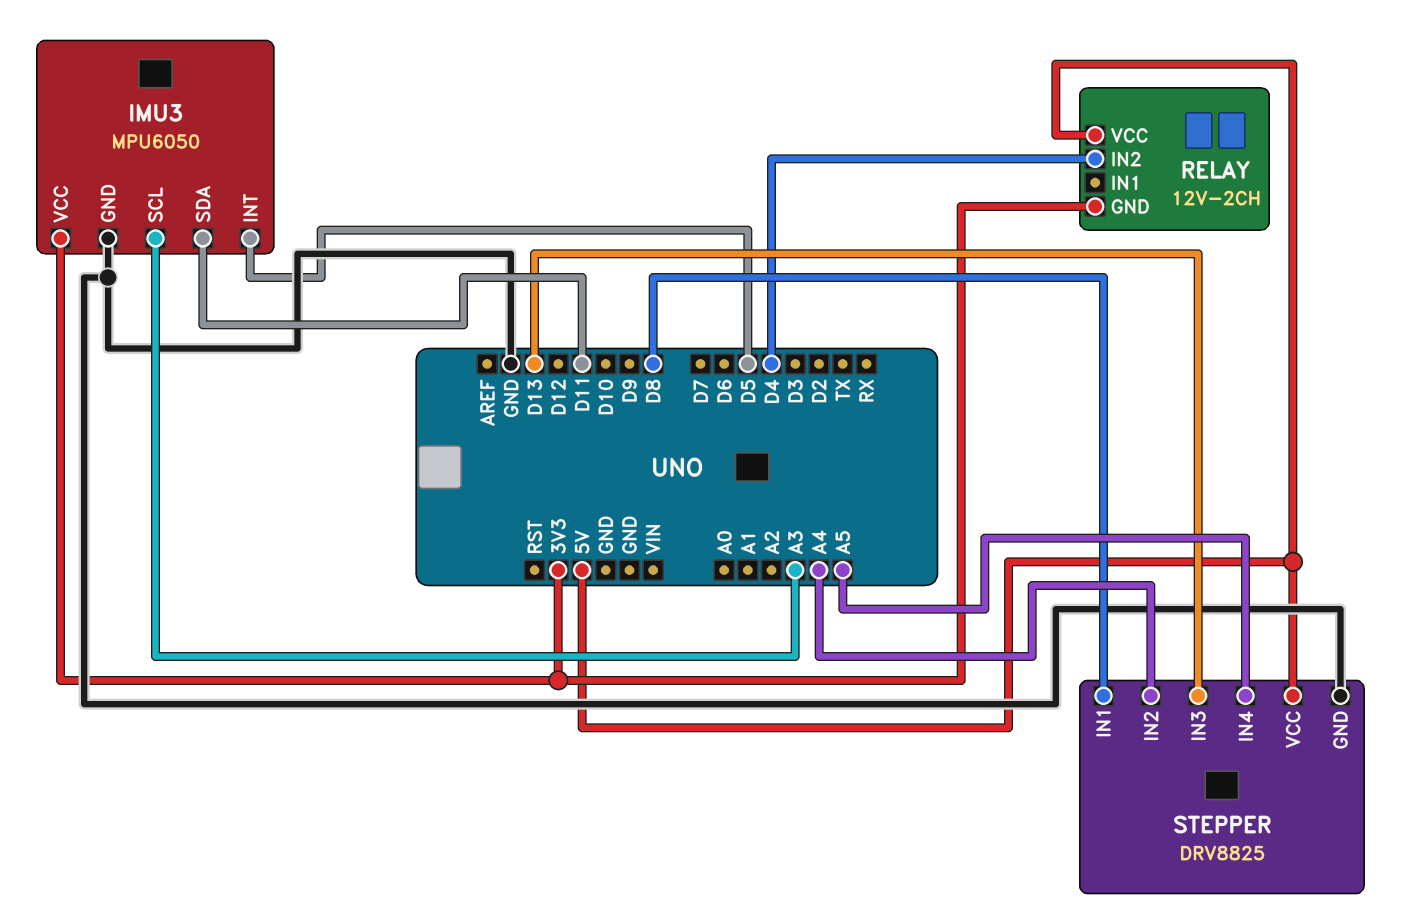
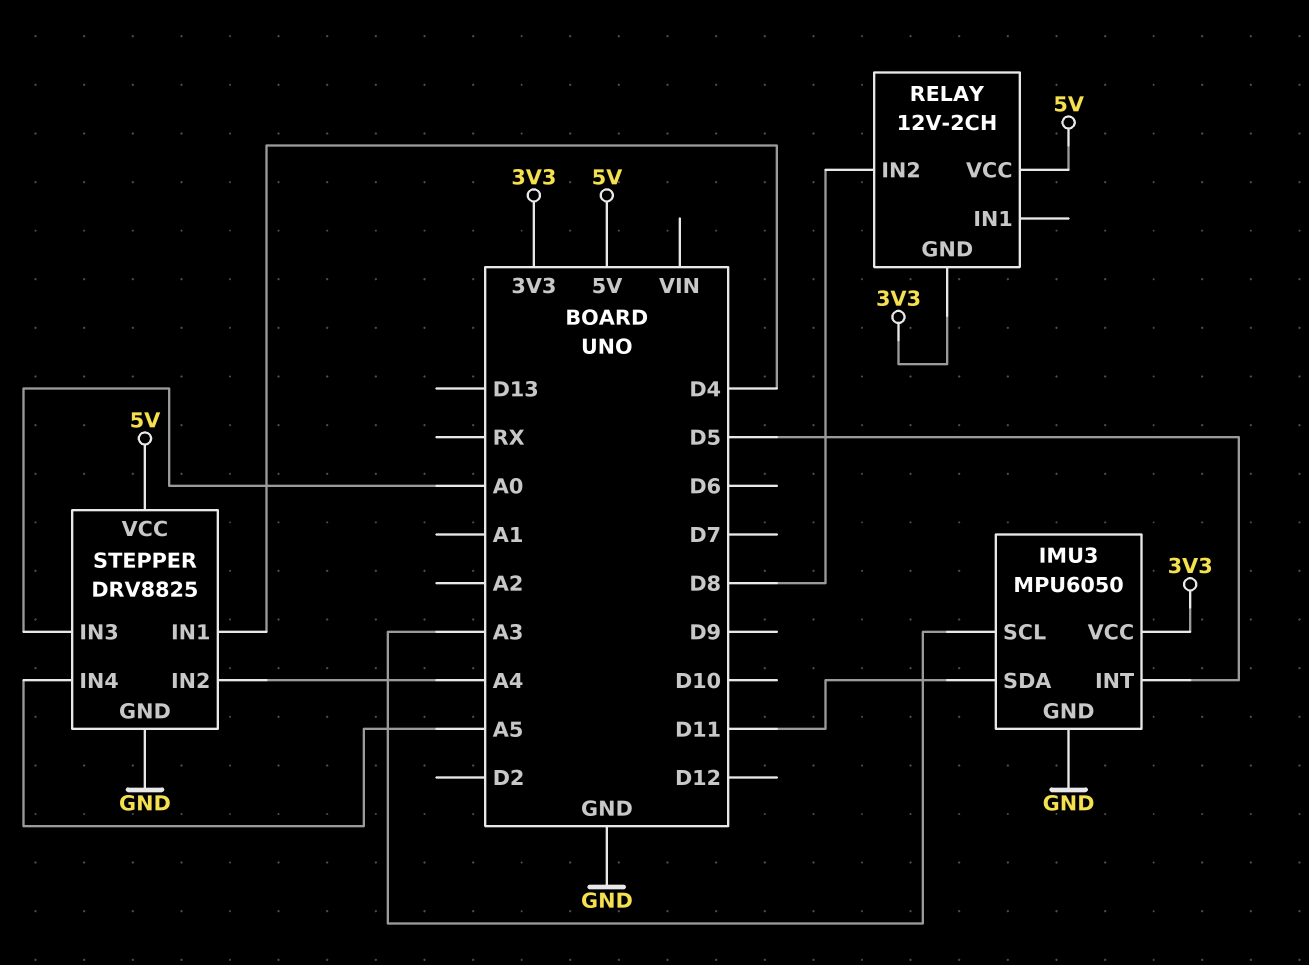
RELAY pin IN2: D4 -> D8
STEPPER pin IN1: D8 -> D4
STEPPER pin IN3: D13 -> A0

